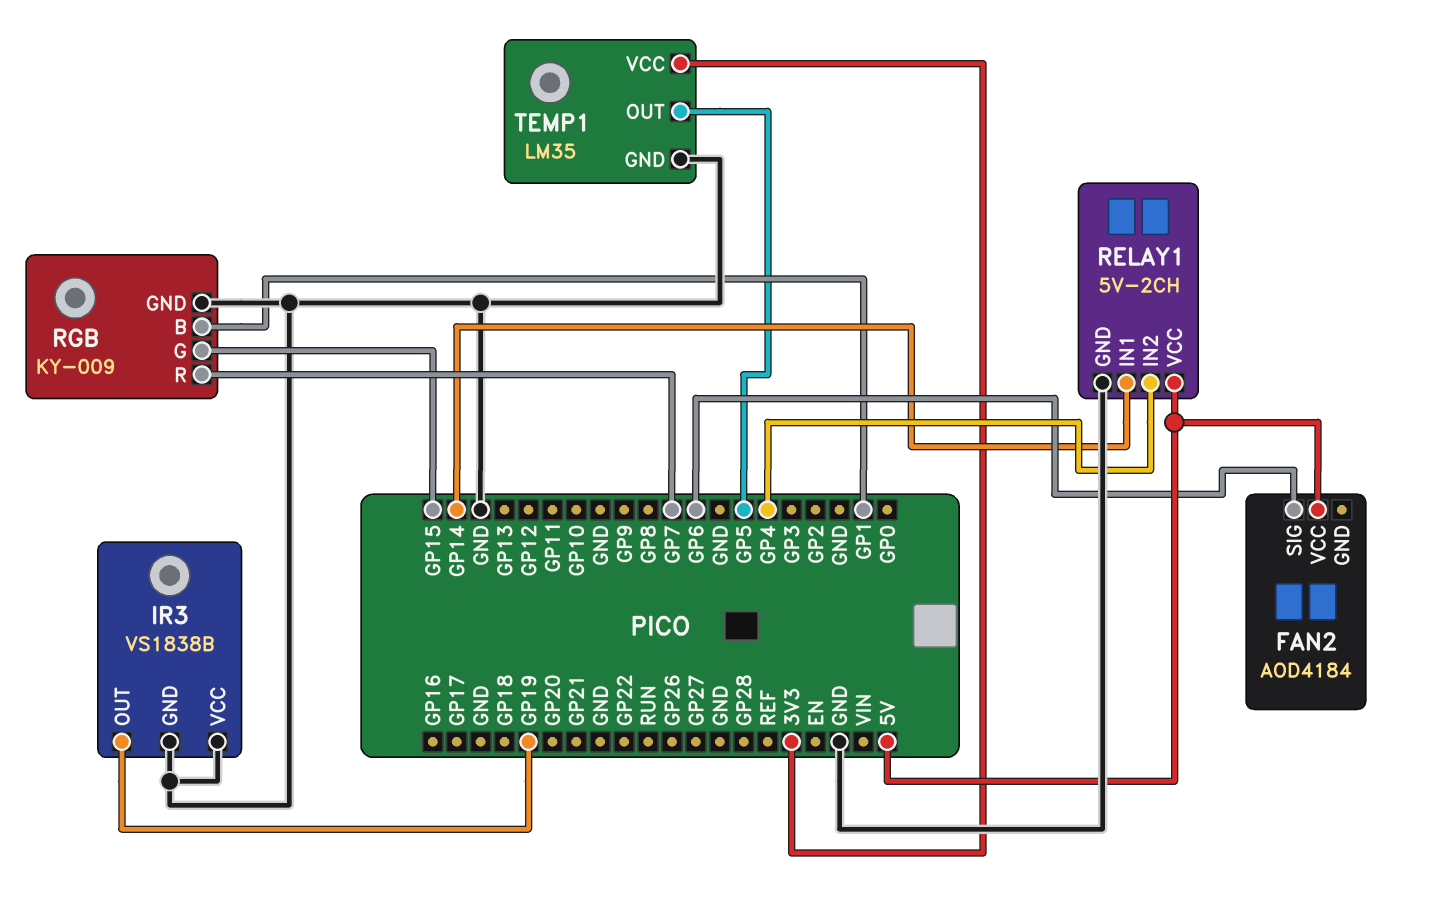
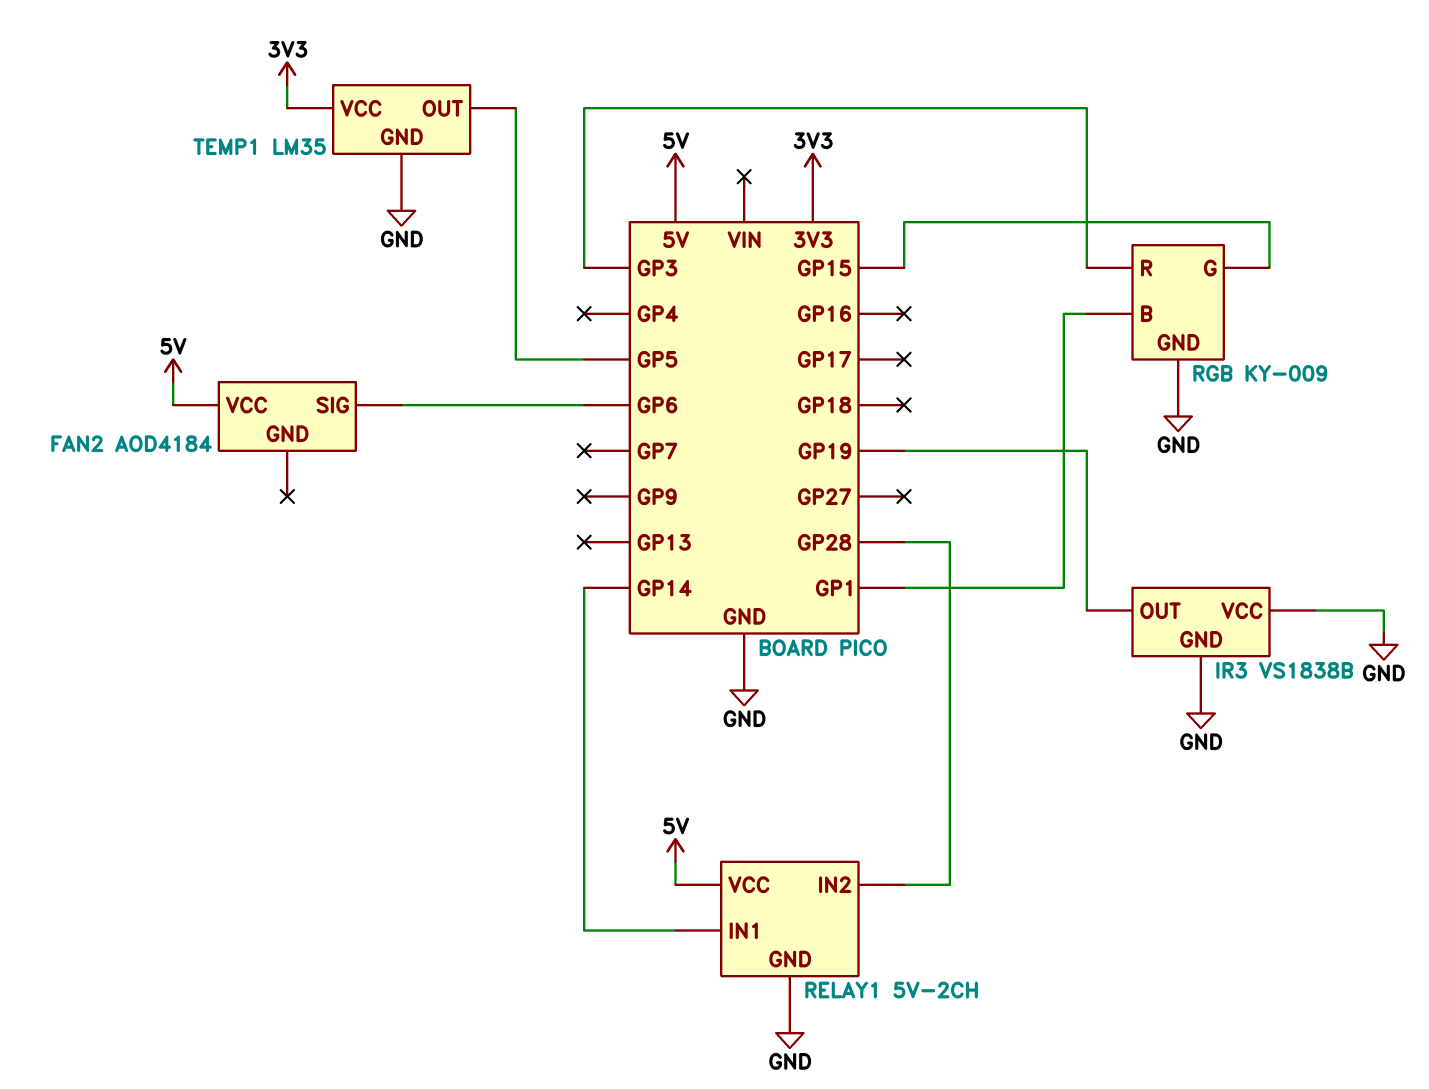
RELAY1 pin IN2: GP4 -> GP28
RGB pin R: GP7 -> GP3

